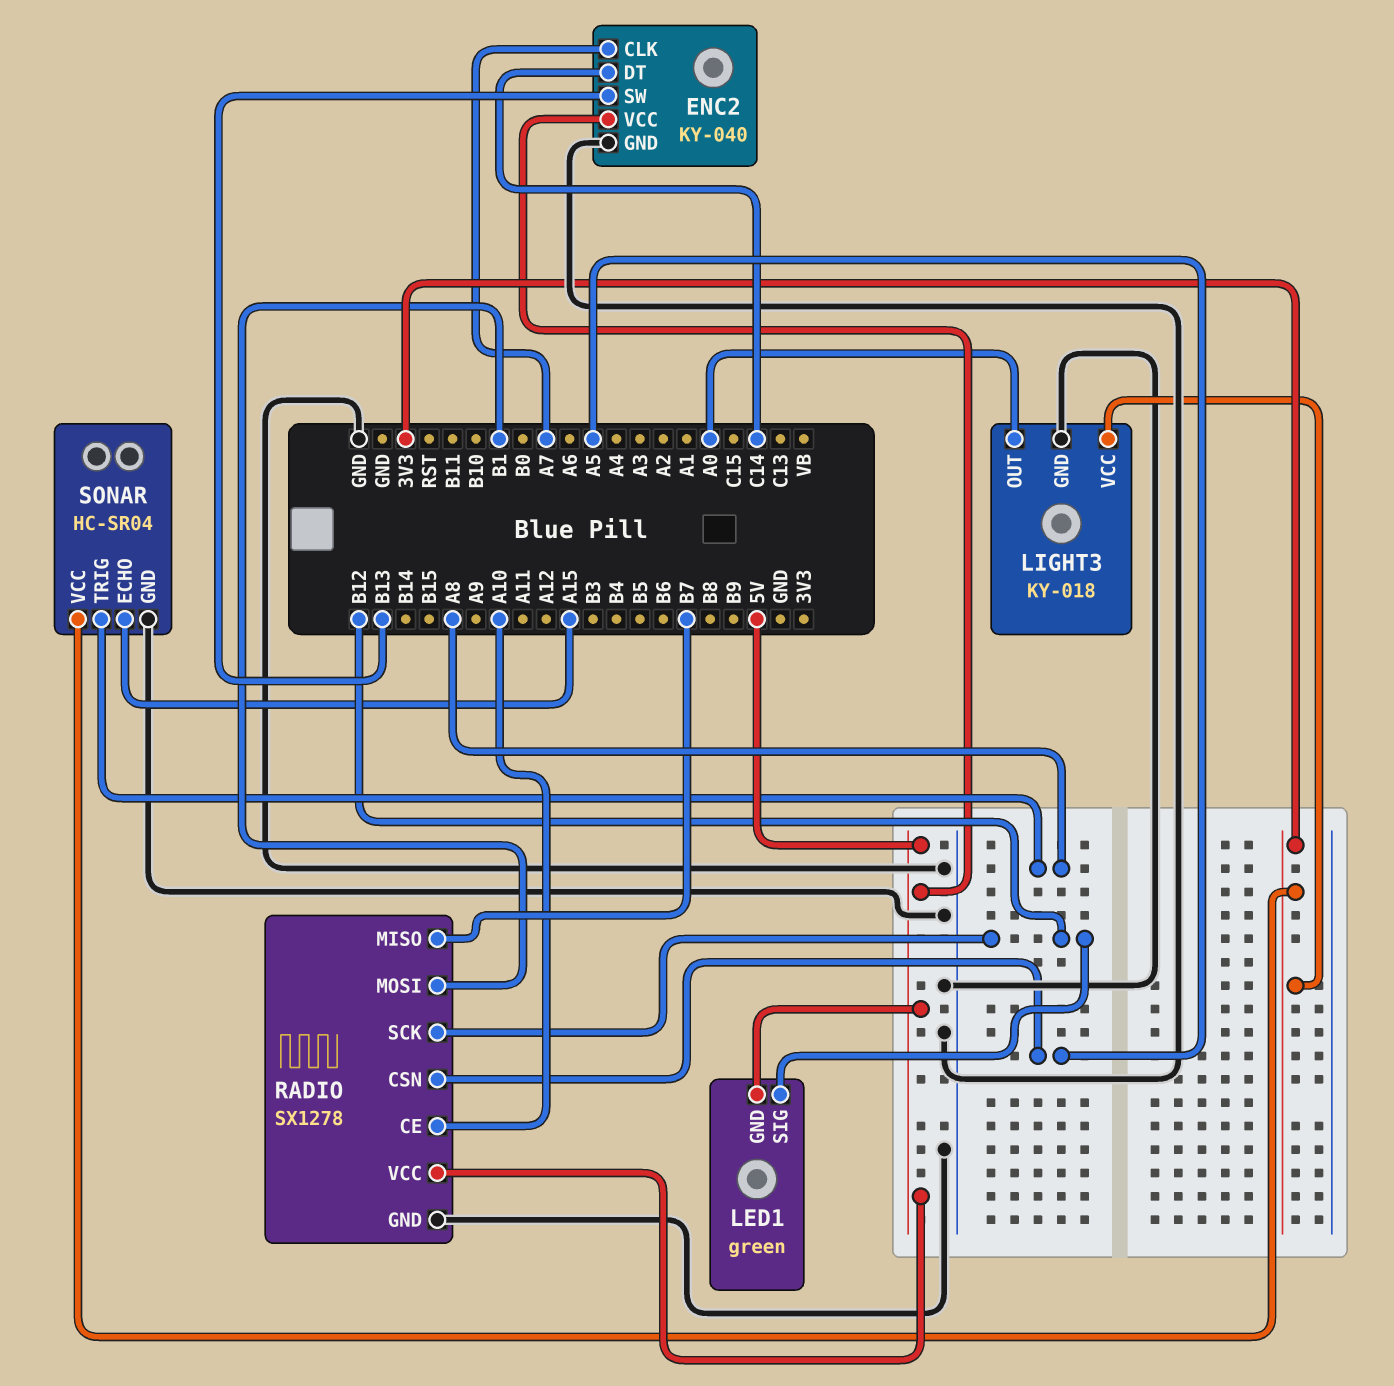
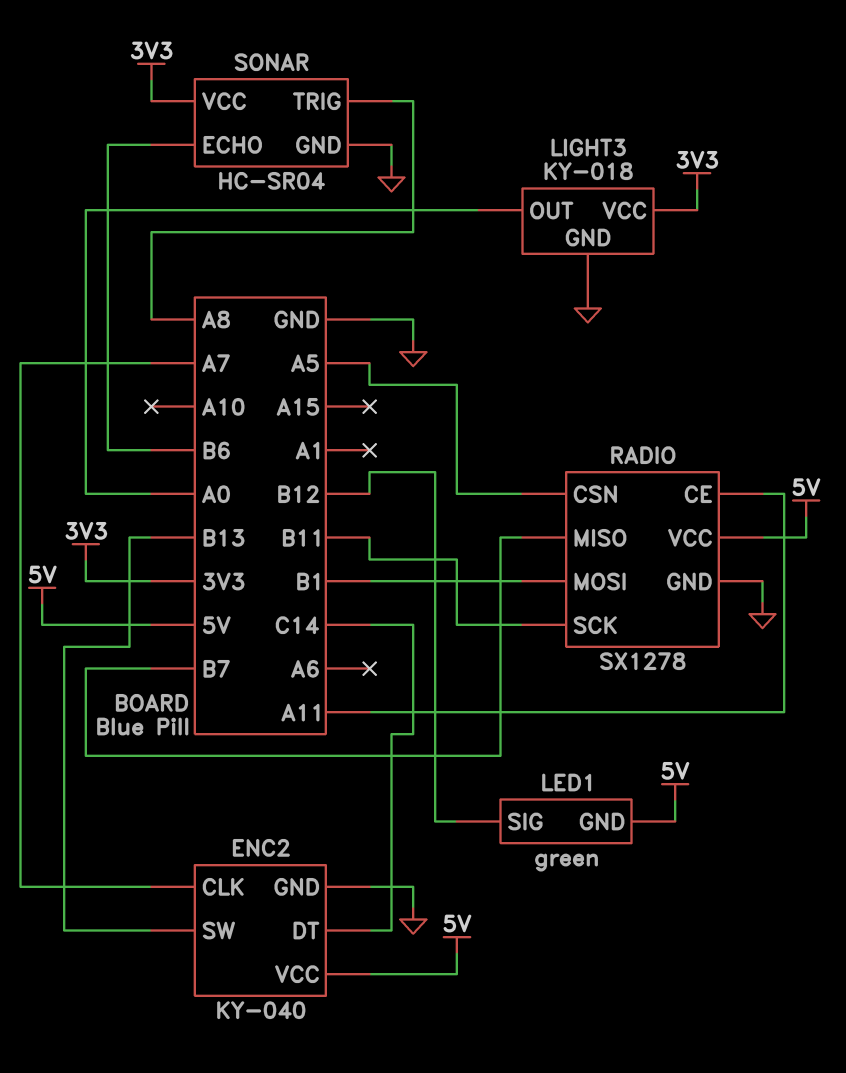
RADIO pin CE: A10 -> A11
RADIO pin SCK: B12 -> B11
SONAR pin ECHO: A15 -> B6

